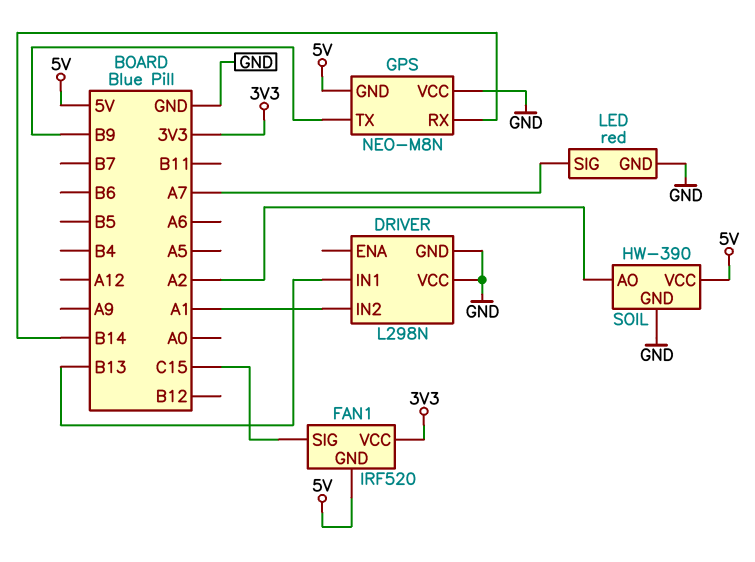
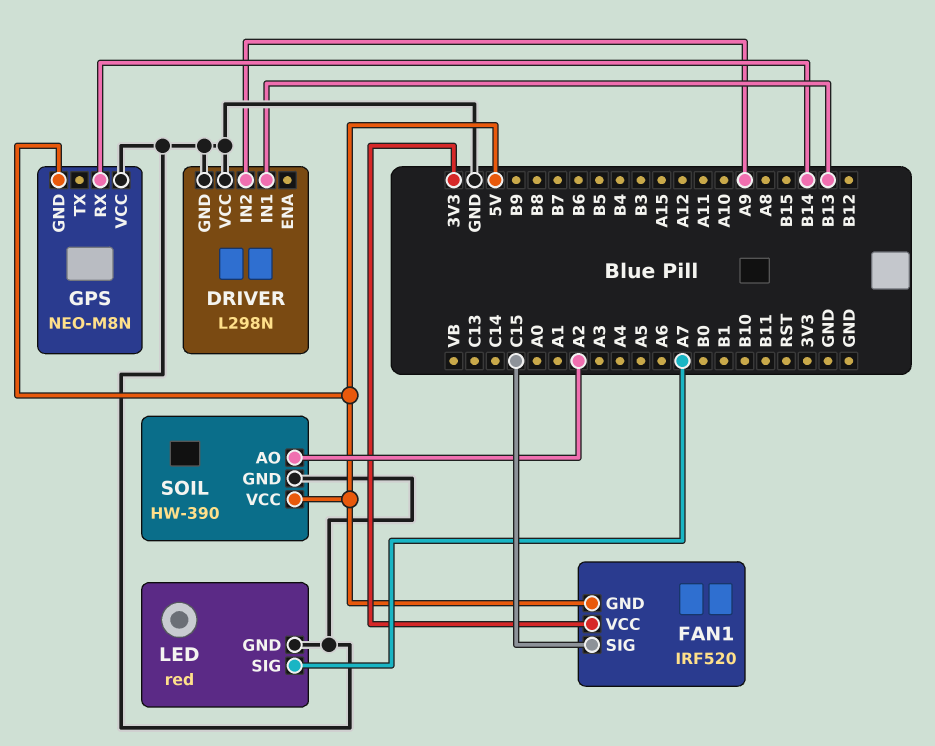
DRIVER pin IN2: A1 -> A9
GPS pin TX: B9 -> none

